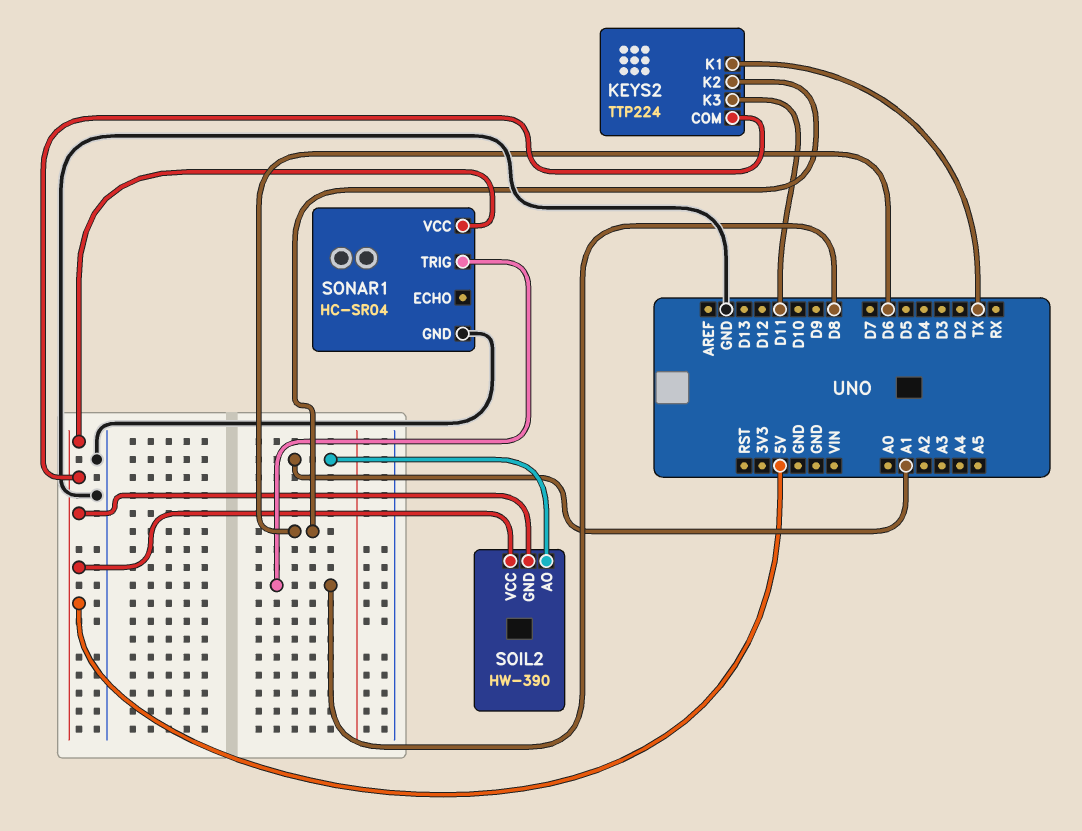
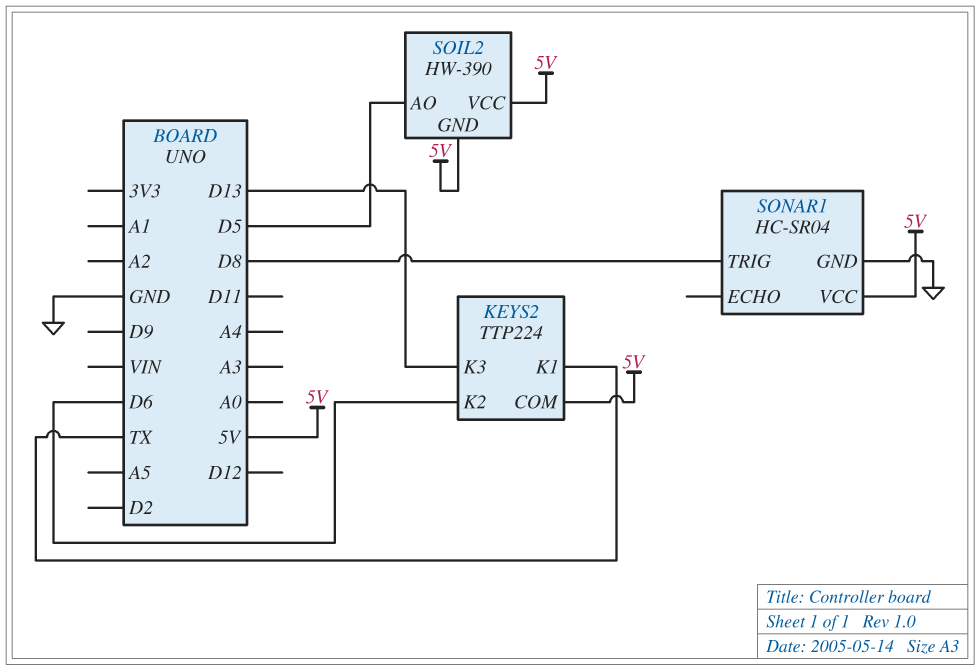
KEYS2 pin K3: D11 -> D13
SOIL2 pin AO: A1 -> D5

